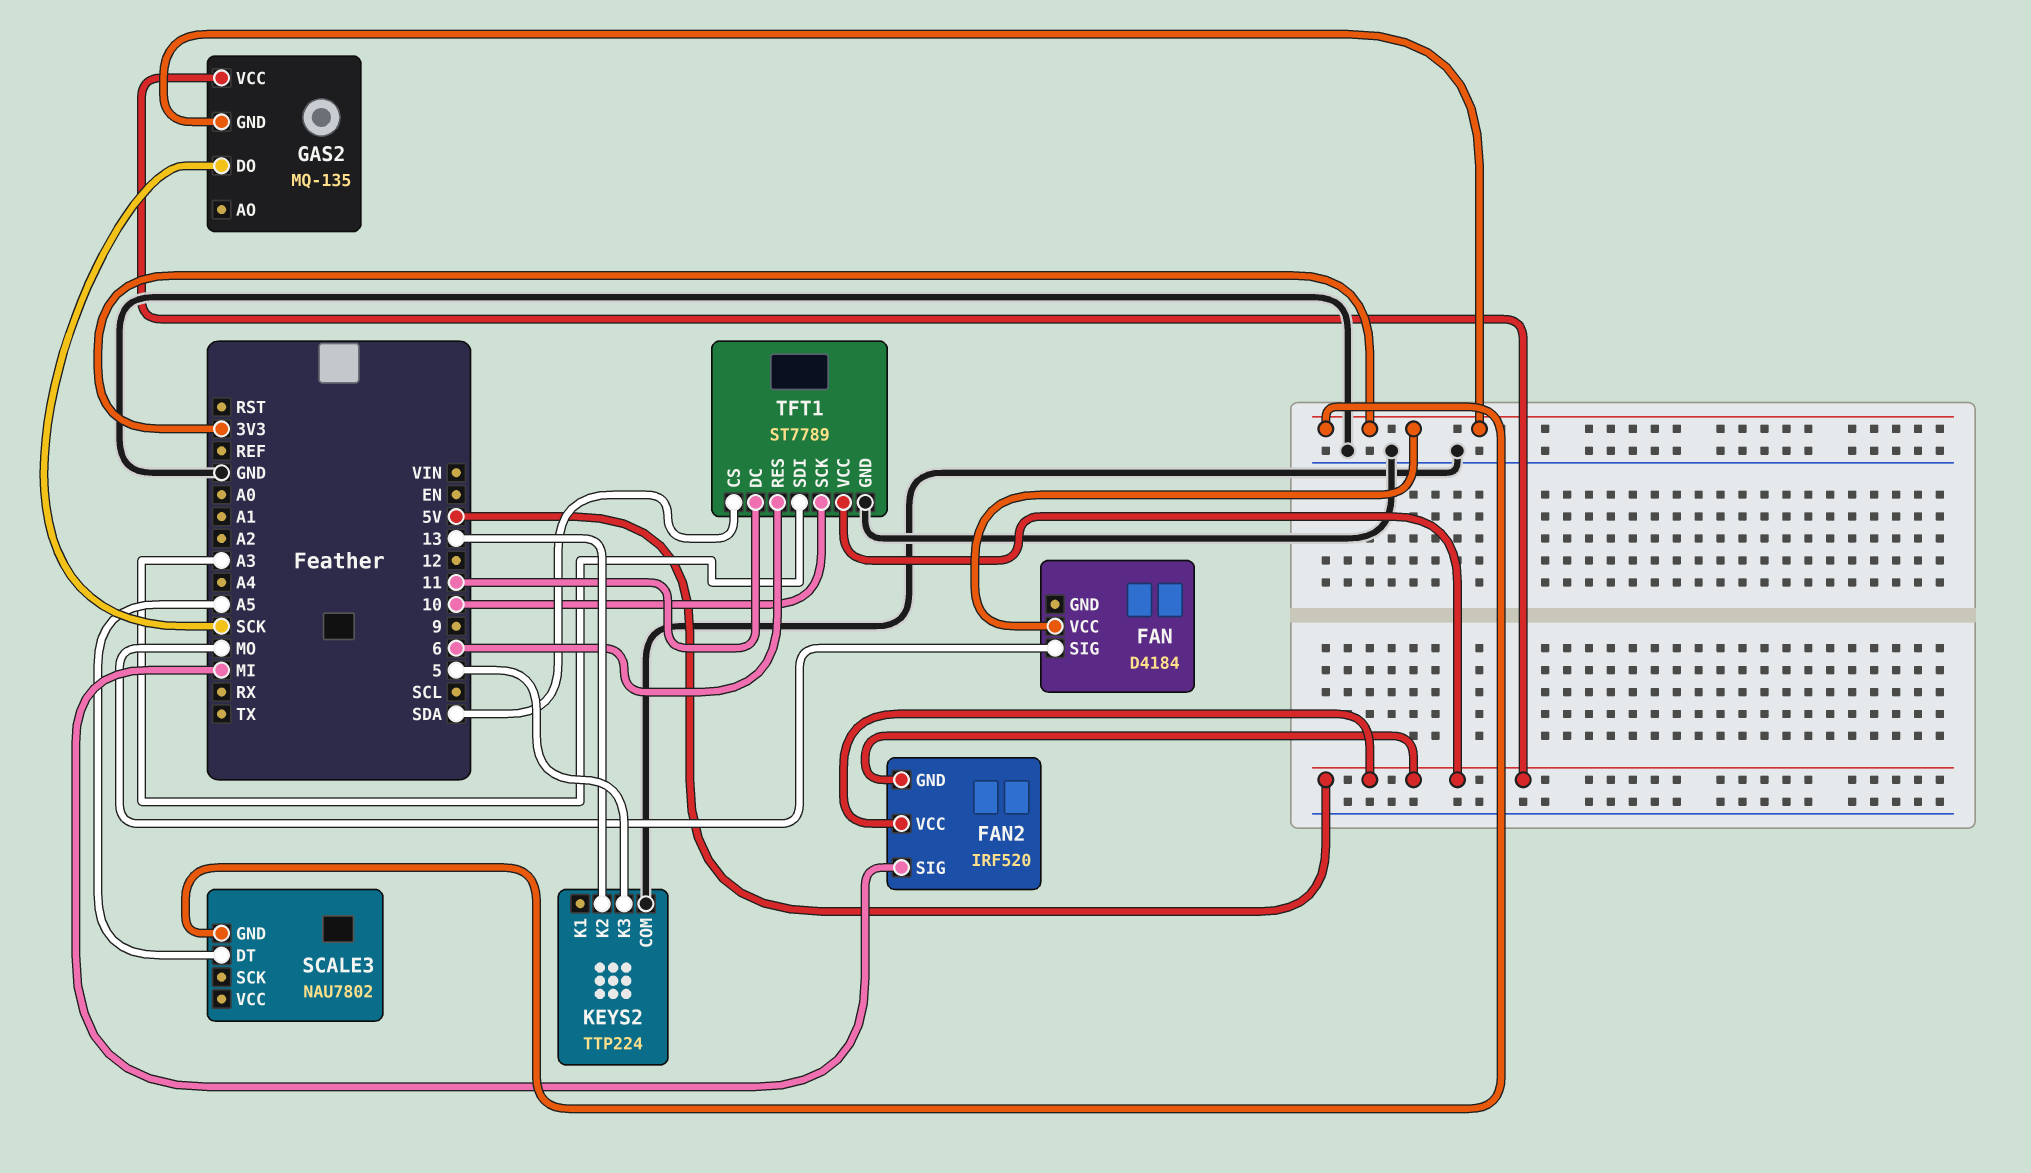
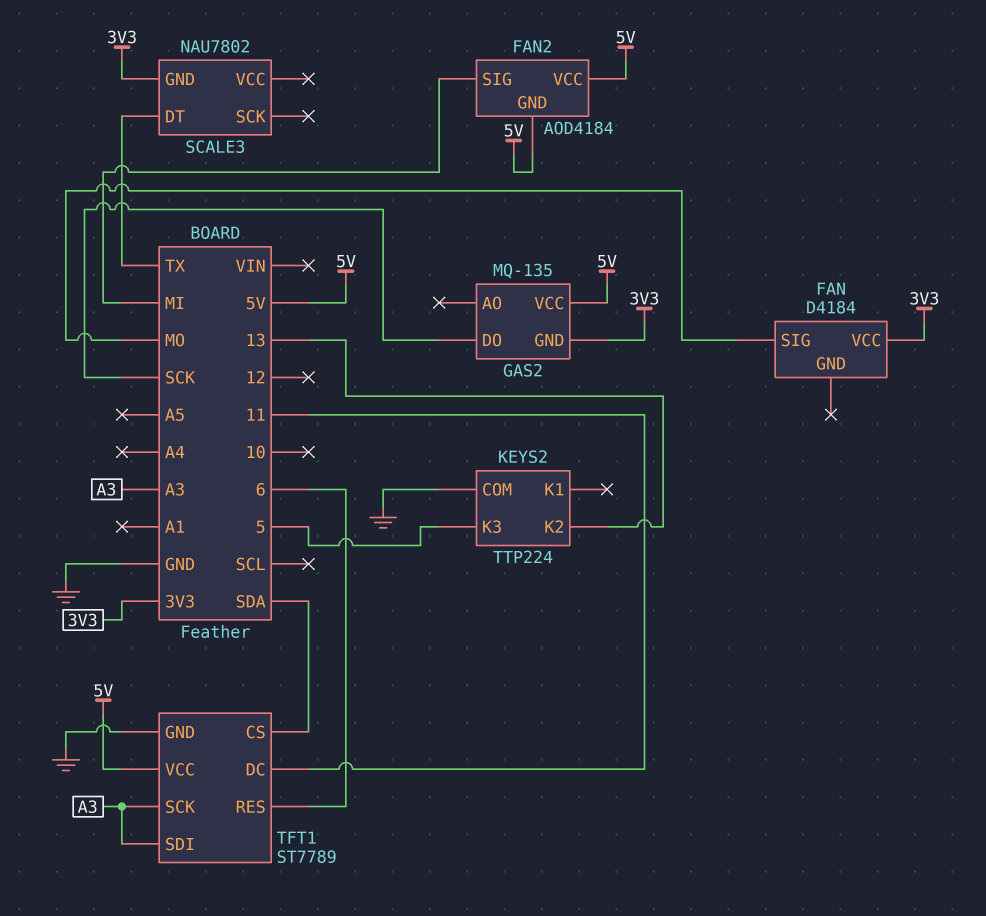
FAN2: IRF520 -> AOD4184
SCALE3 pin DT: A5 -> TX
TFT1 pin SCK: 10 -> A3

